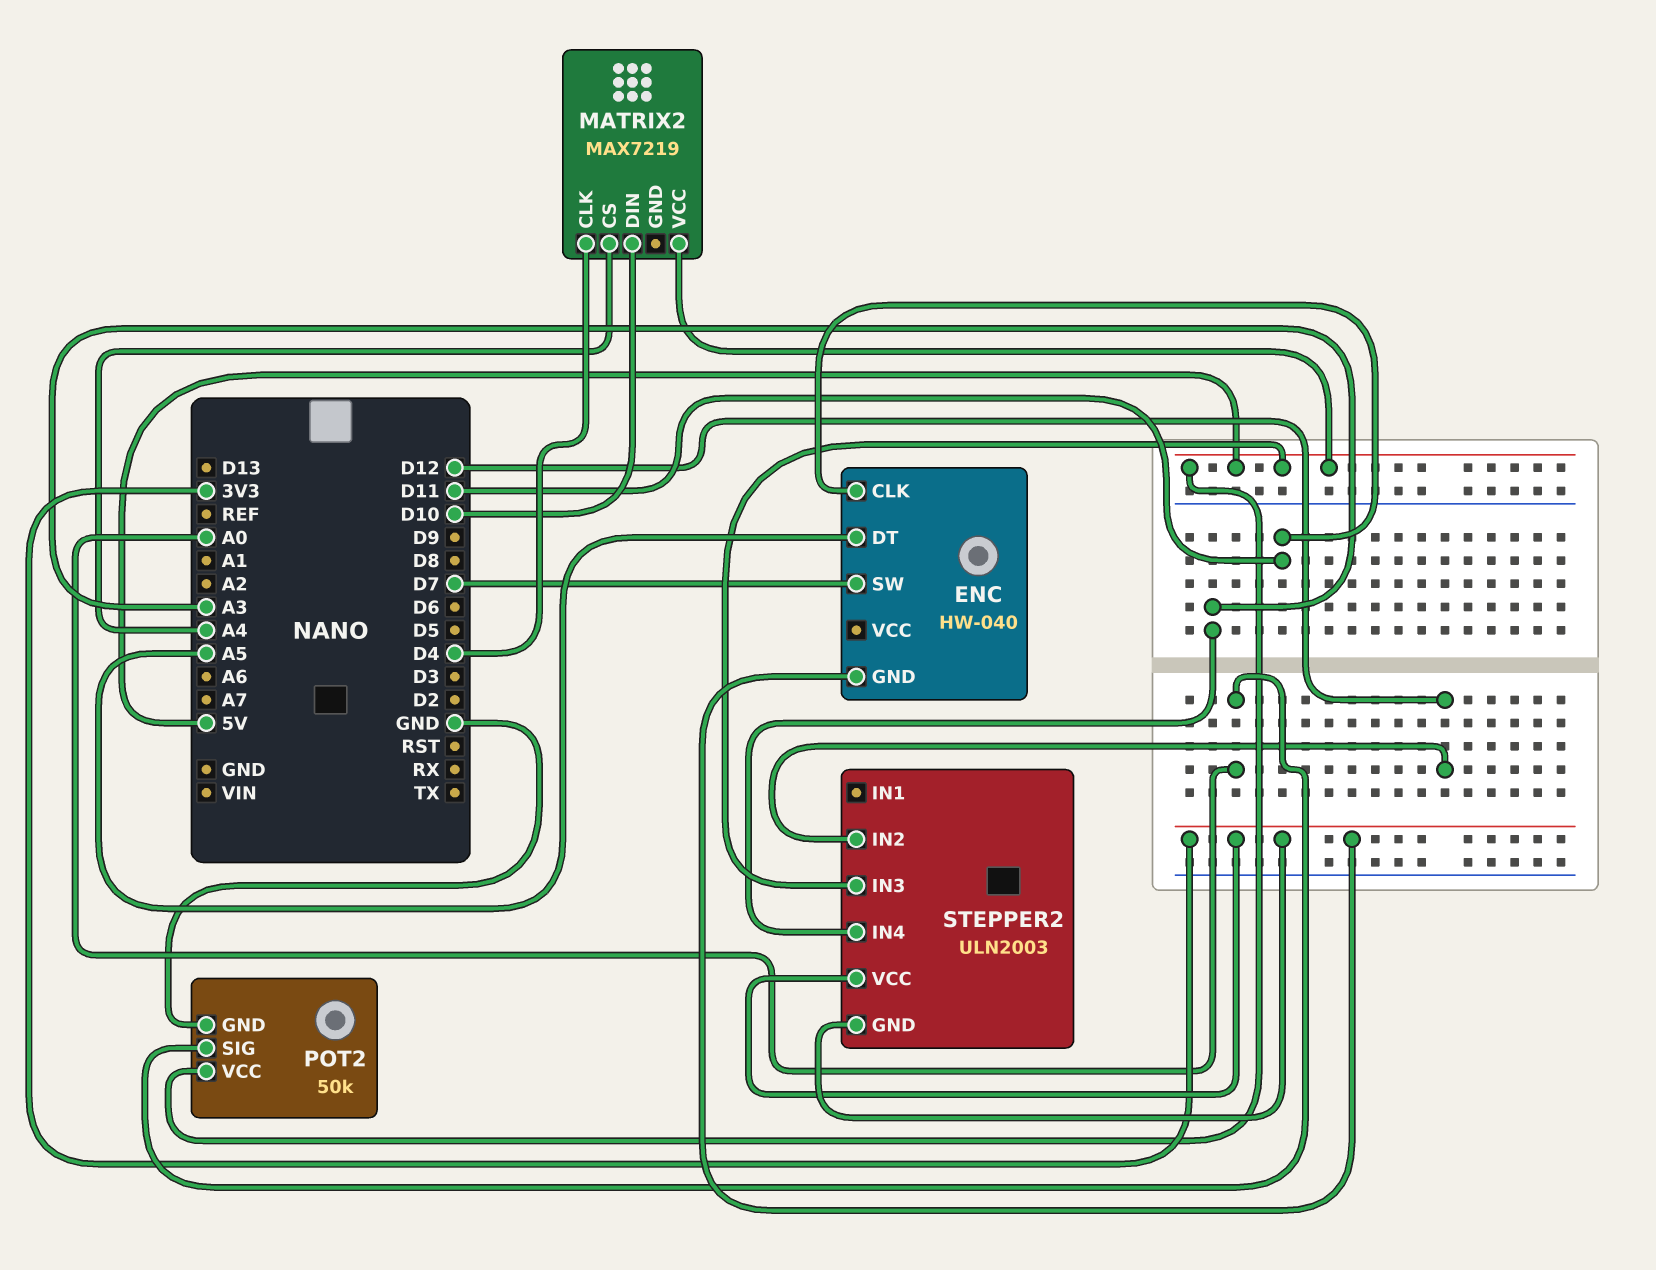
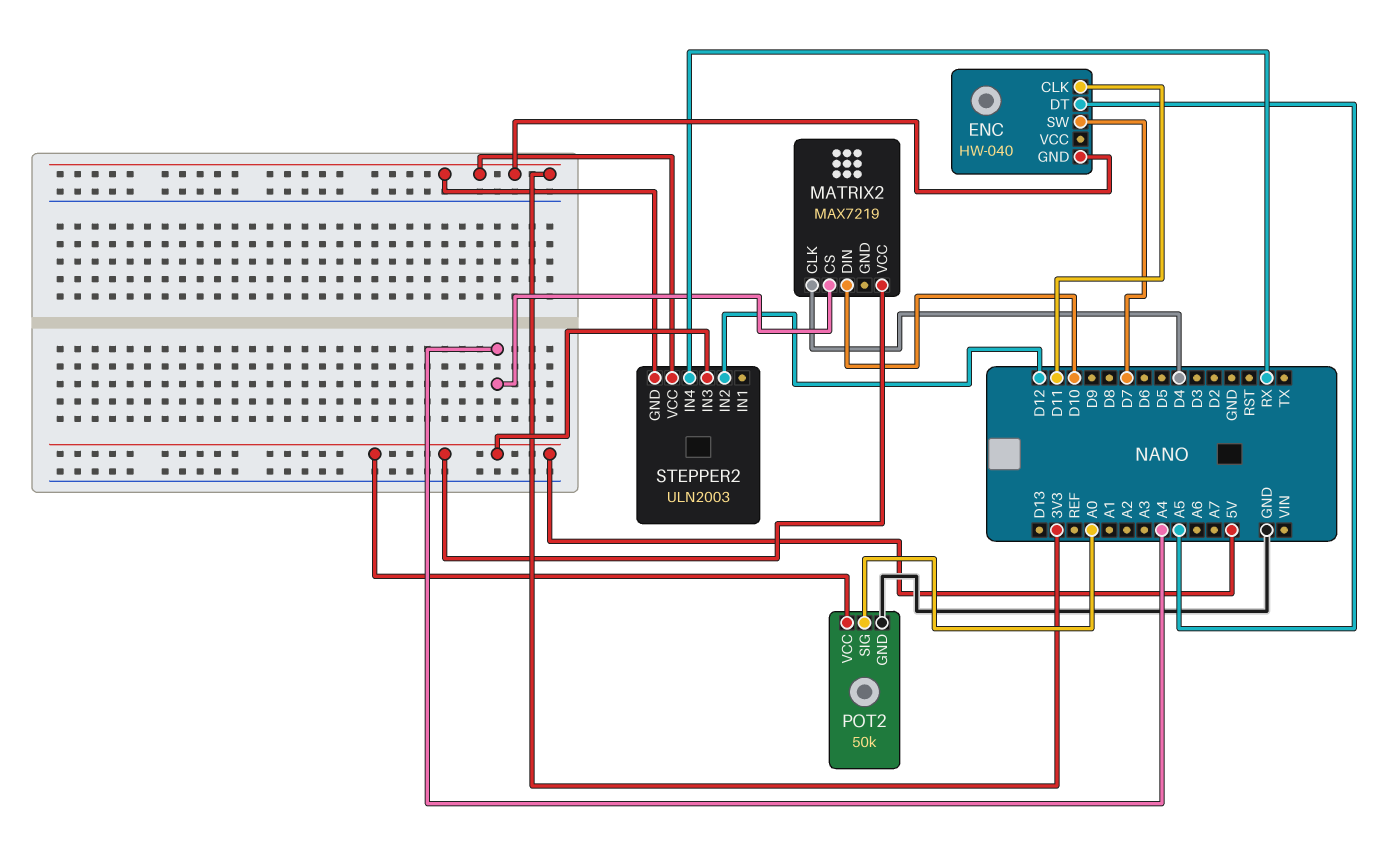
STEPPER2 pin IN4: A3 -> RX

